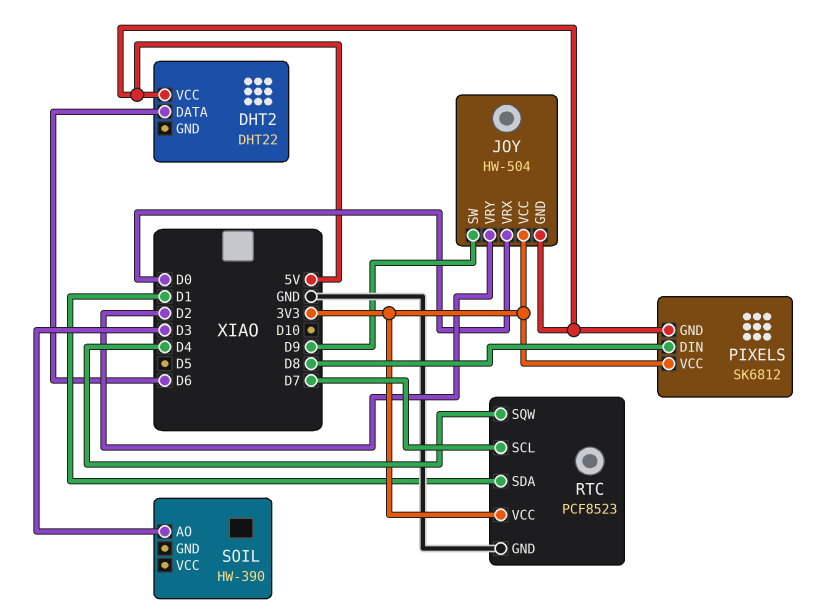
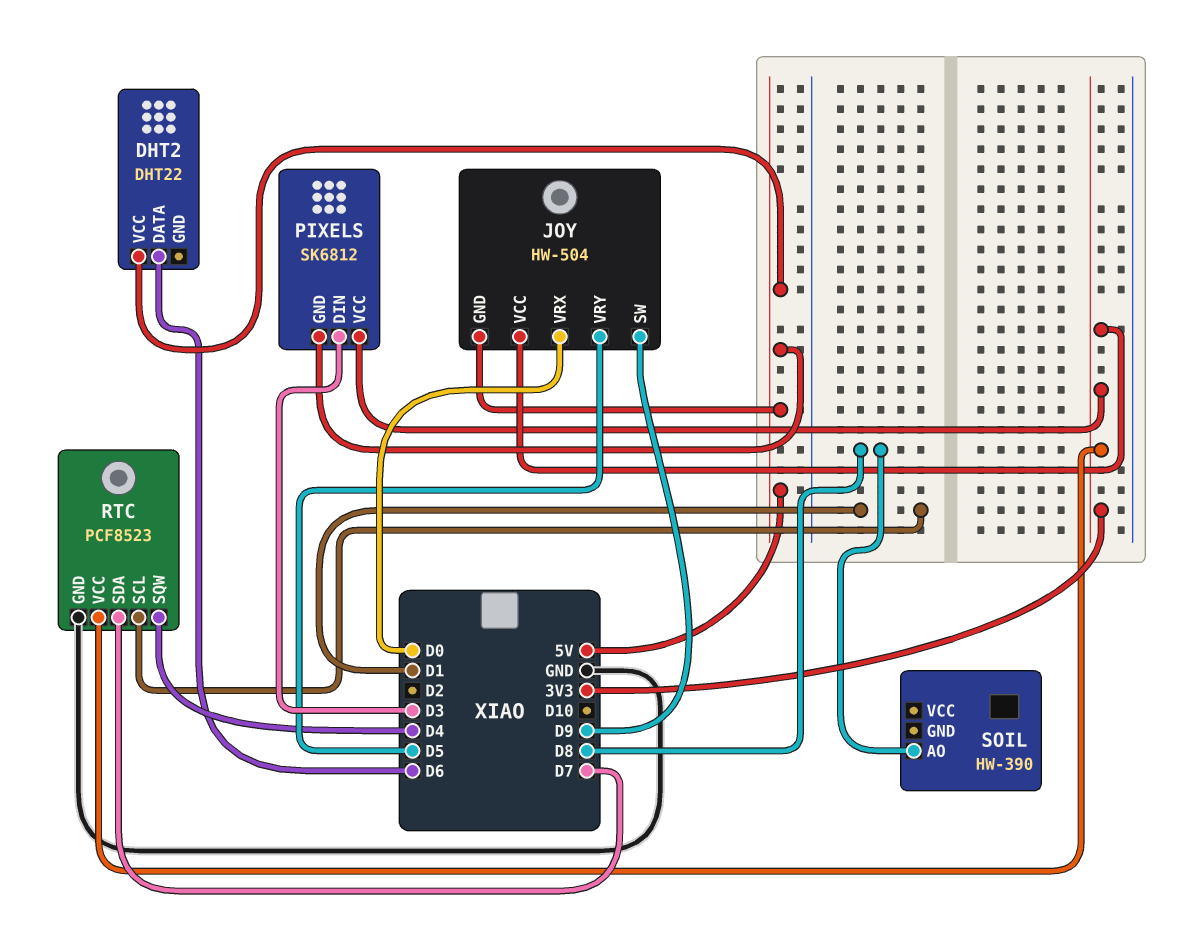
JOY pin VRY: D2 -> D5
PIXELS pin DIN: D8 -> D3
RTC pin SCL: D7 -> D1
RTC pin SDA: D1 -> D7
SOIL pin AO: D3 -> D8

